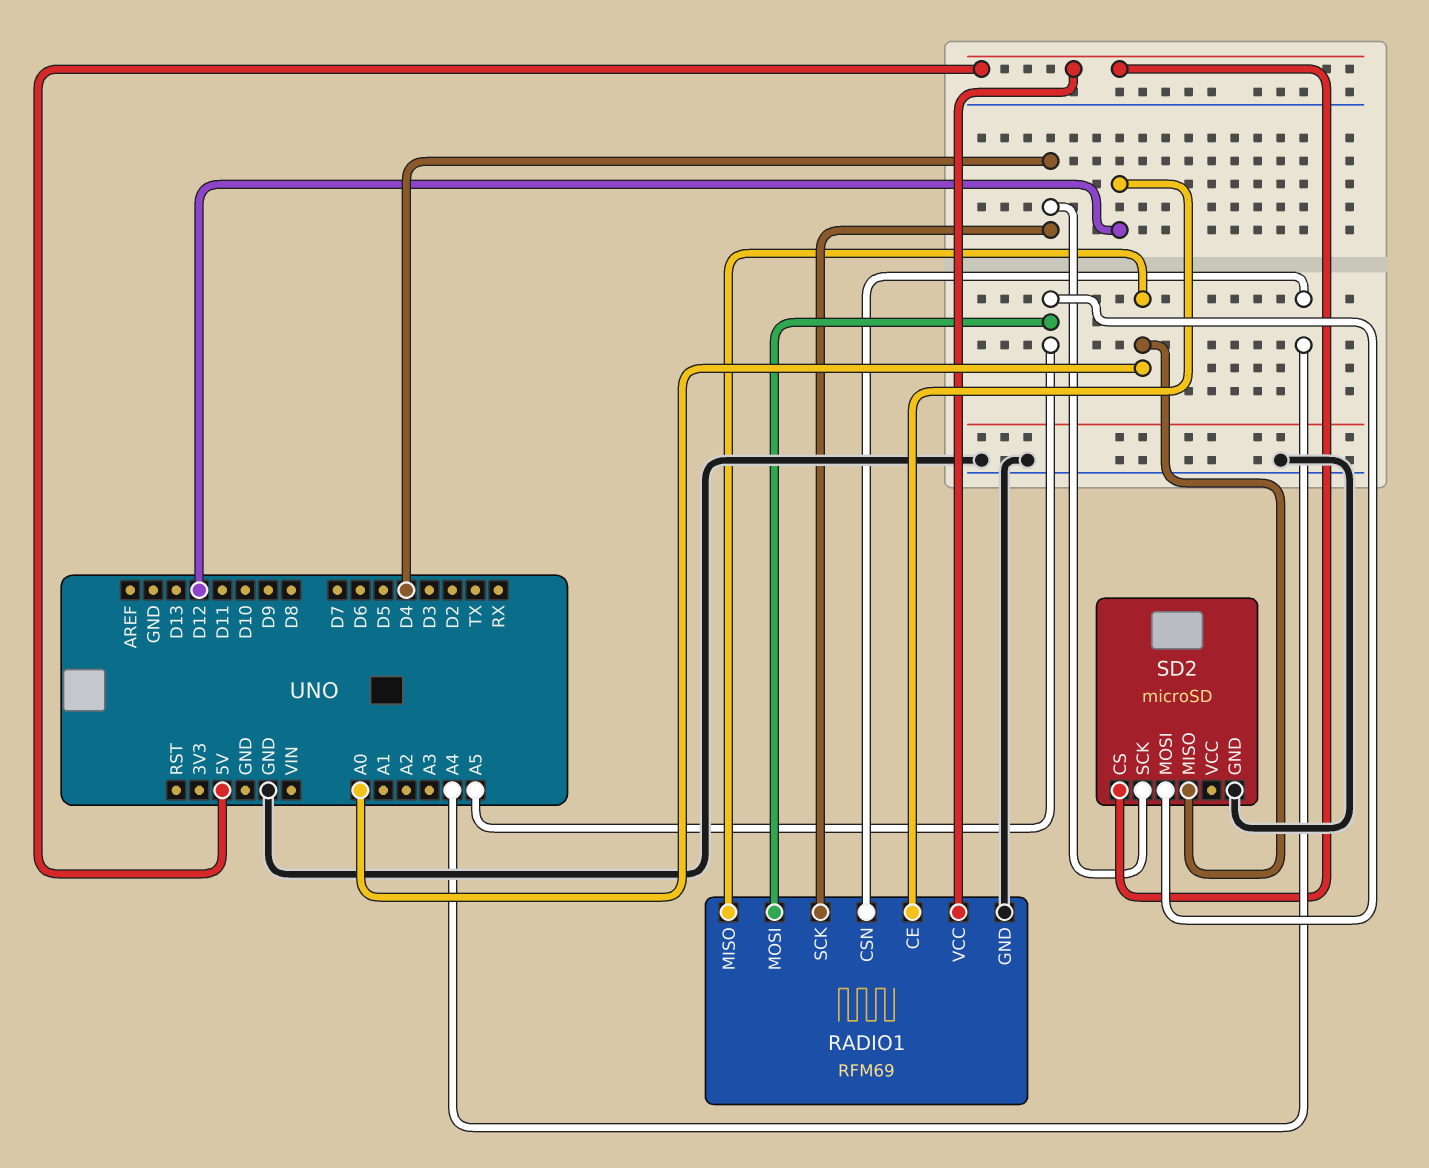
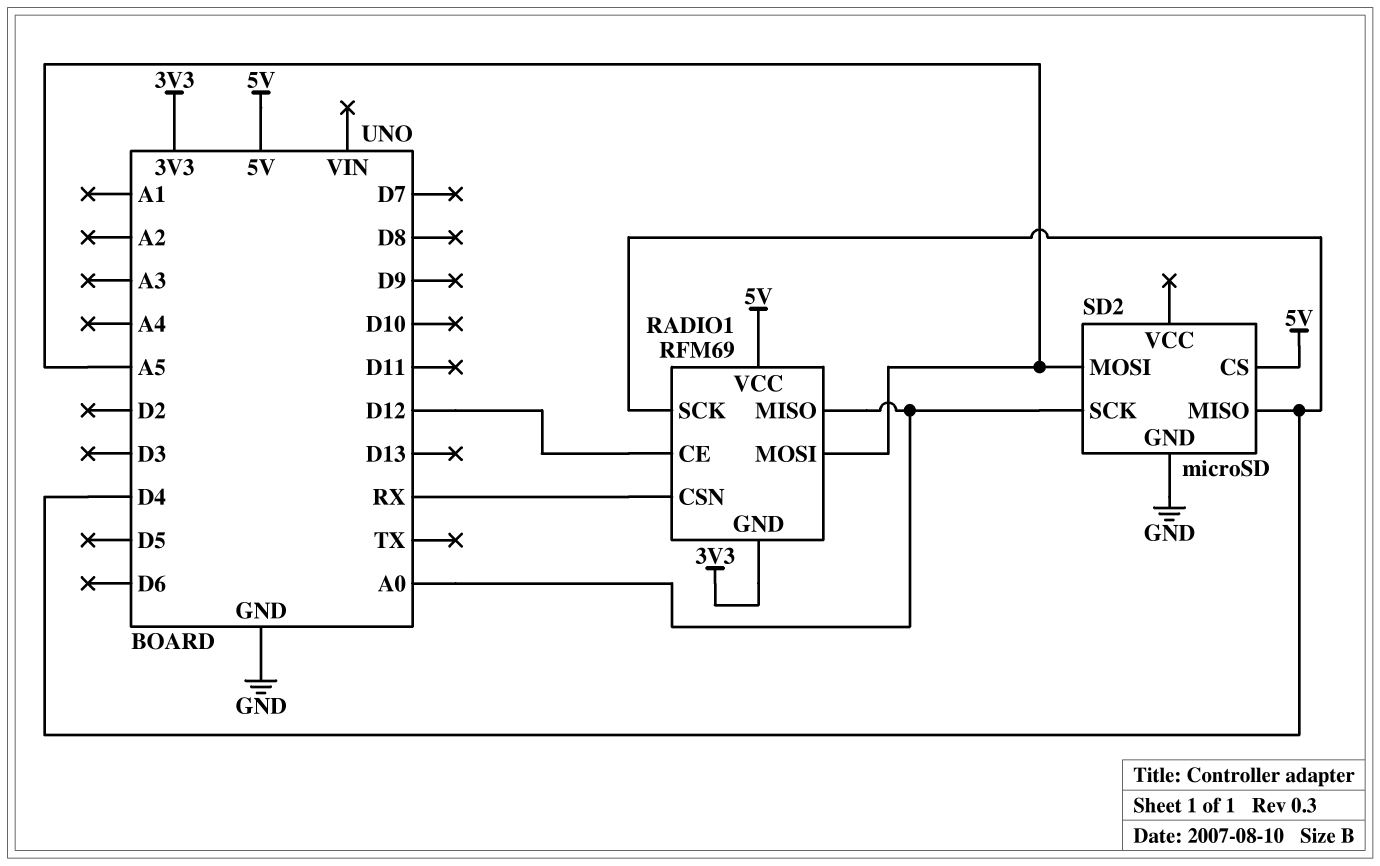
RADIO1 pin CSN: A4 -> RX
RADIO1 pin GND: GND -> 3V3
SD2 pin MISO: A0 -> D4
SD2 pin SCK: D4 -> A0

